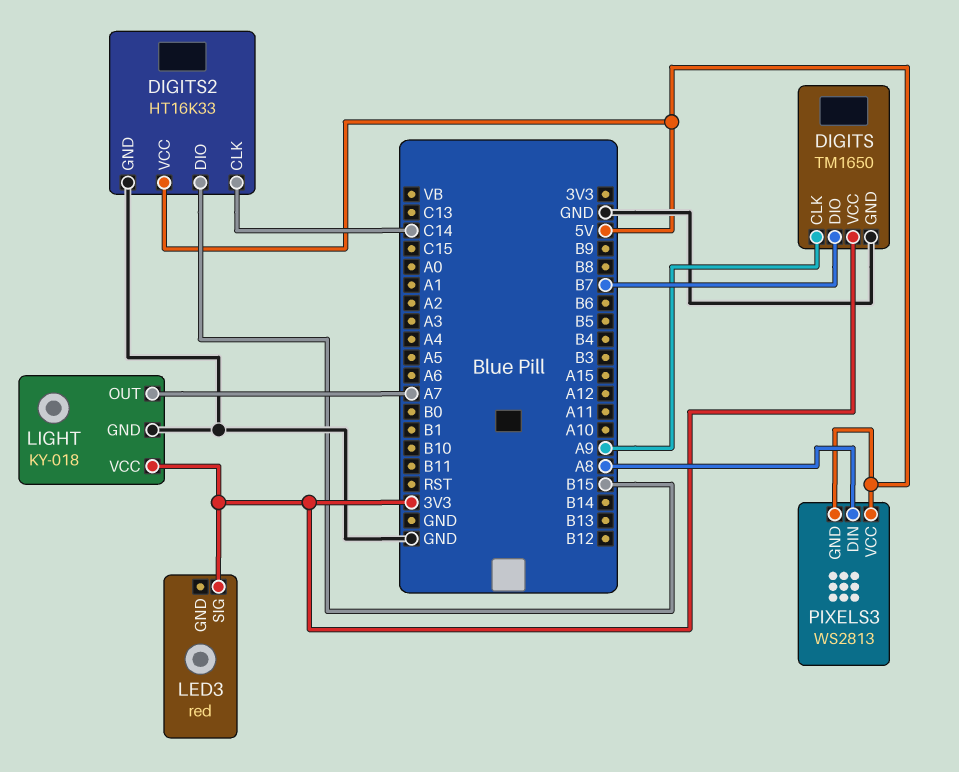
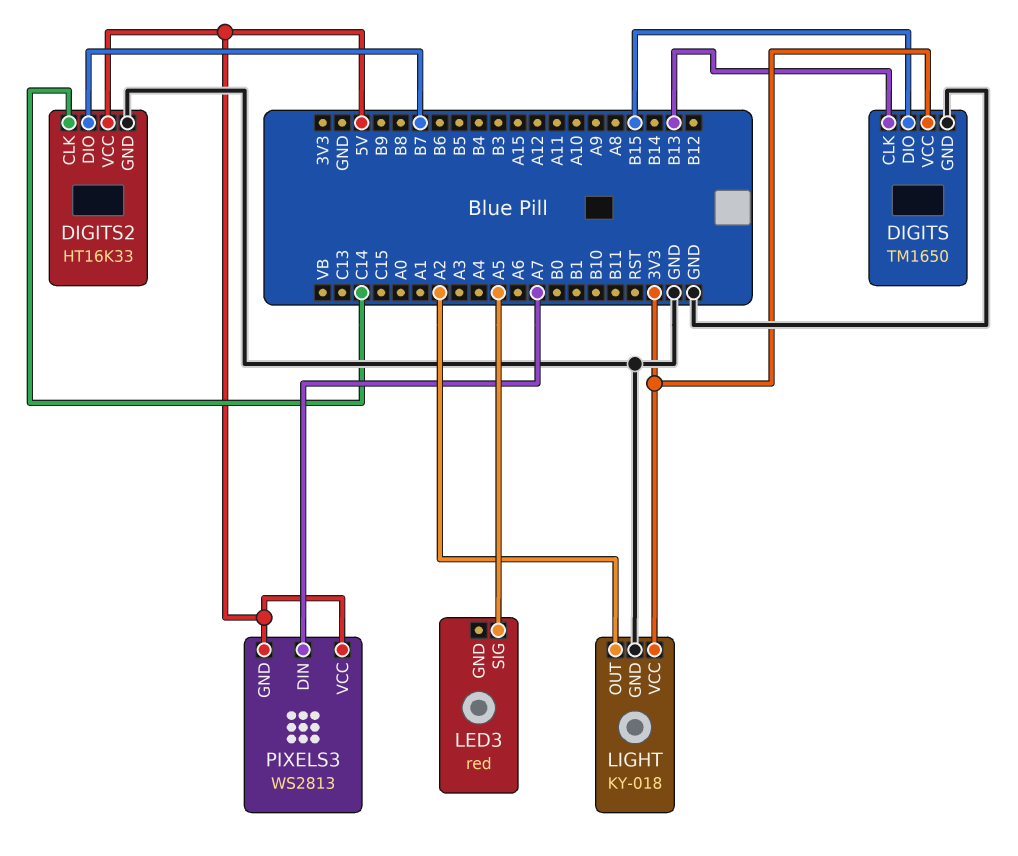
DIGITS pin CLK: A9 -> B13
DIGITS pin DIO: B7 -> B15
DIGITS2 pin DIO: B15 -> B7
LED3 pin SIG: 3V3 -> A5
LIGHT pin OUT: A7 -> A2
PIXELS3 pin DIN: A8 -> A7

